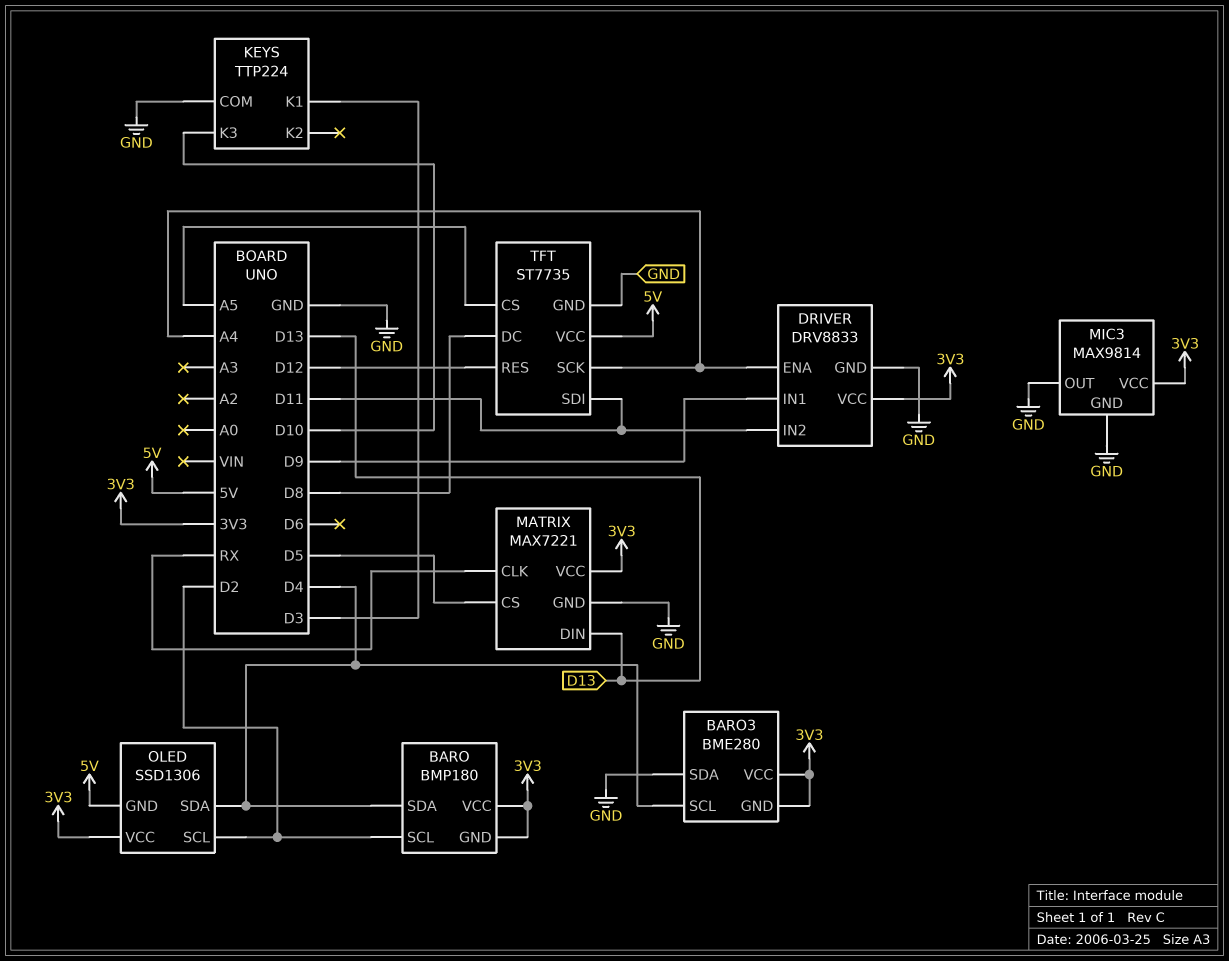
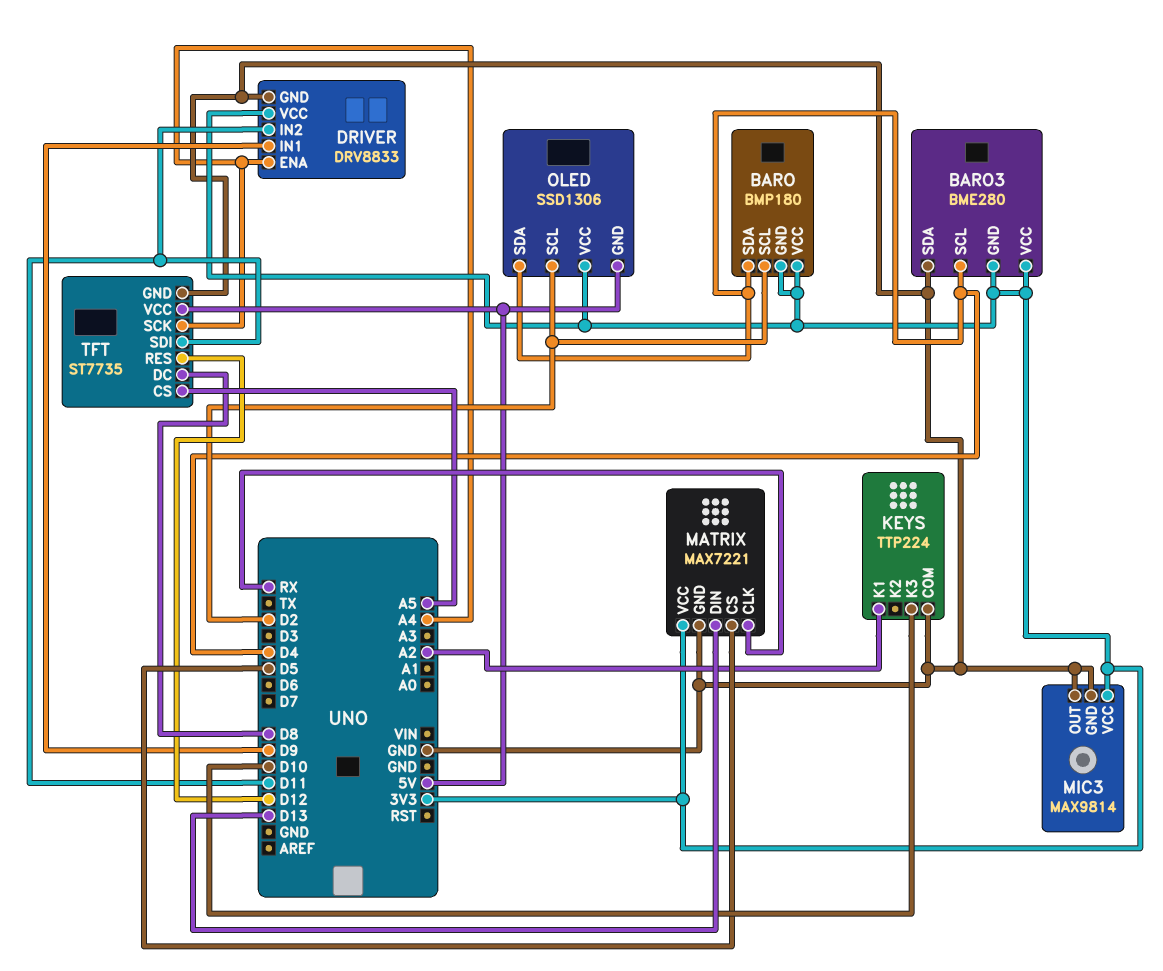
KEYS pin K1: D3 -> A2

